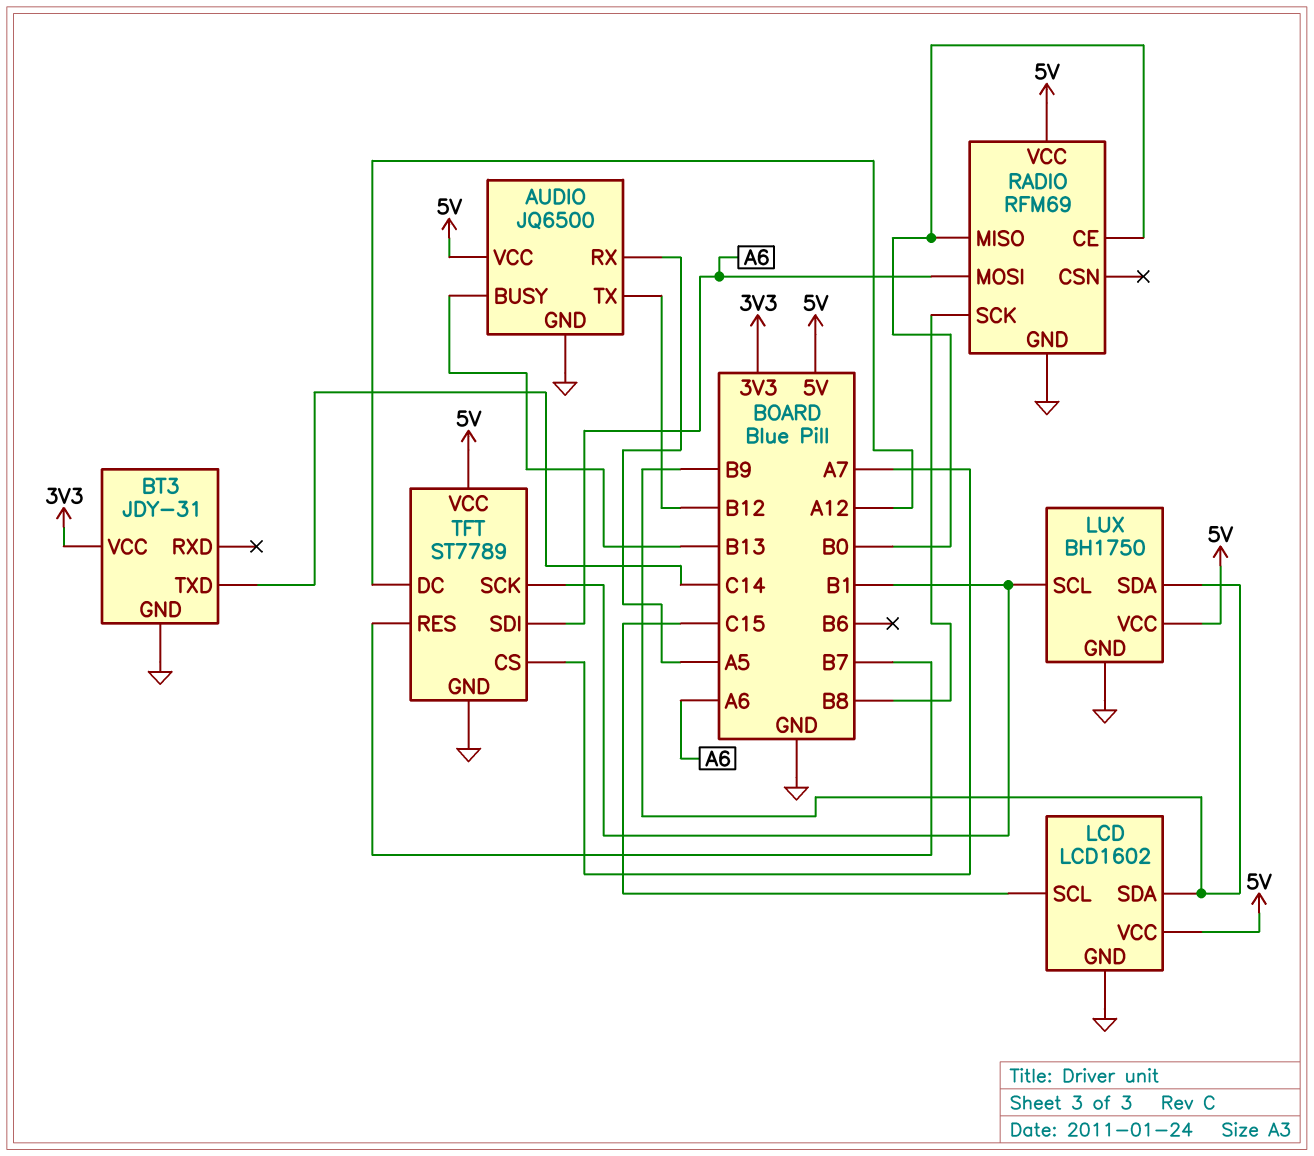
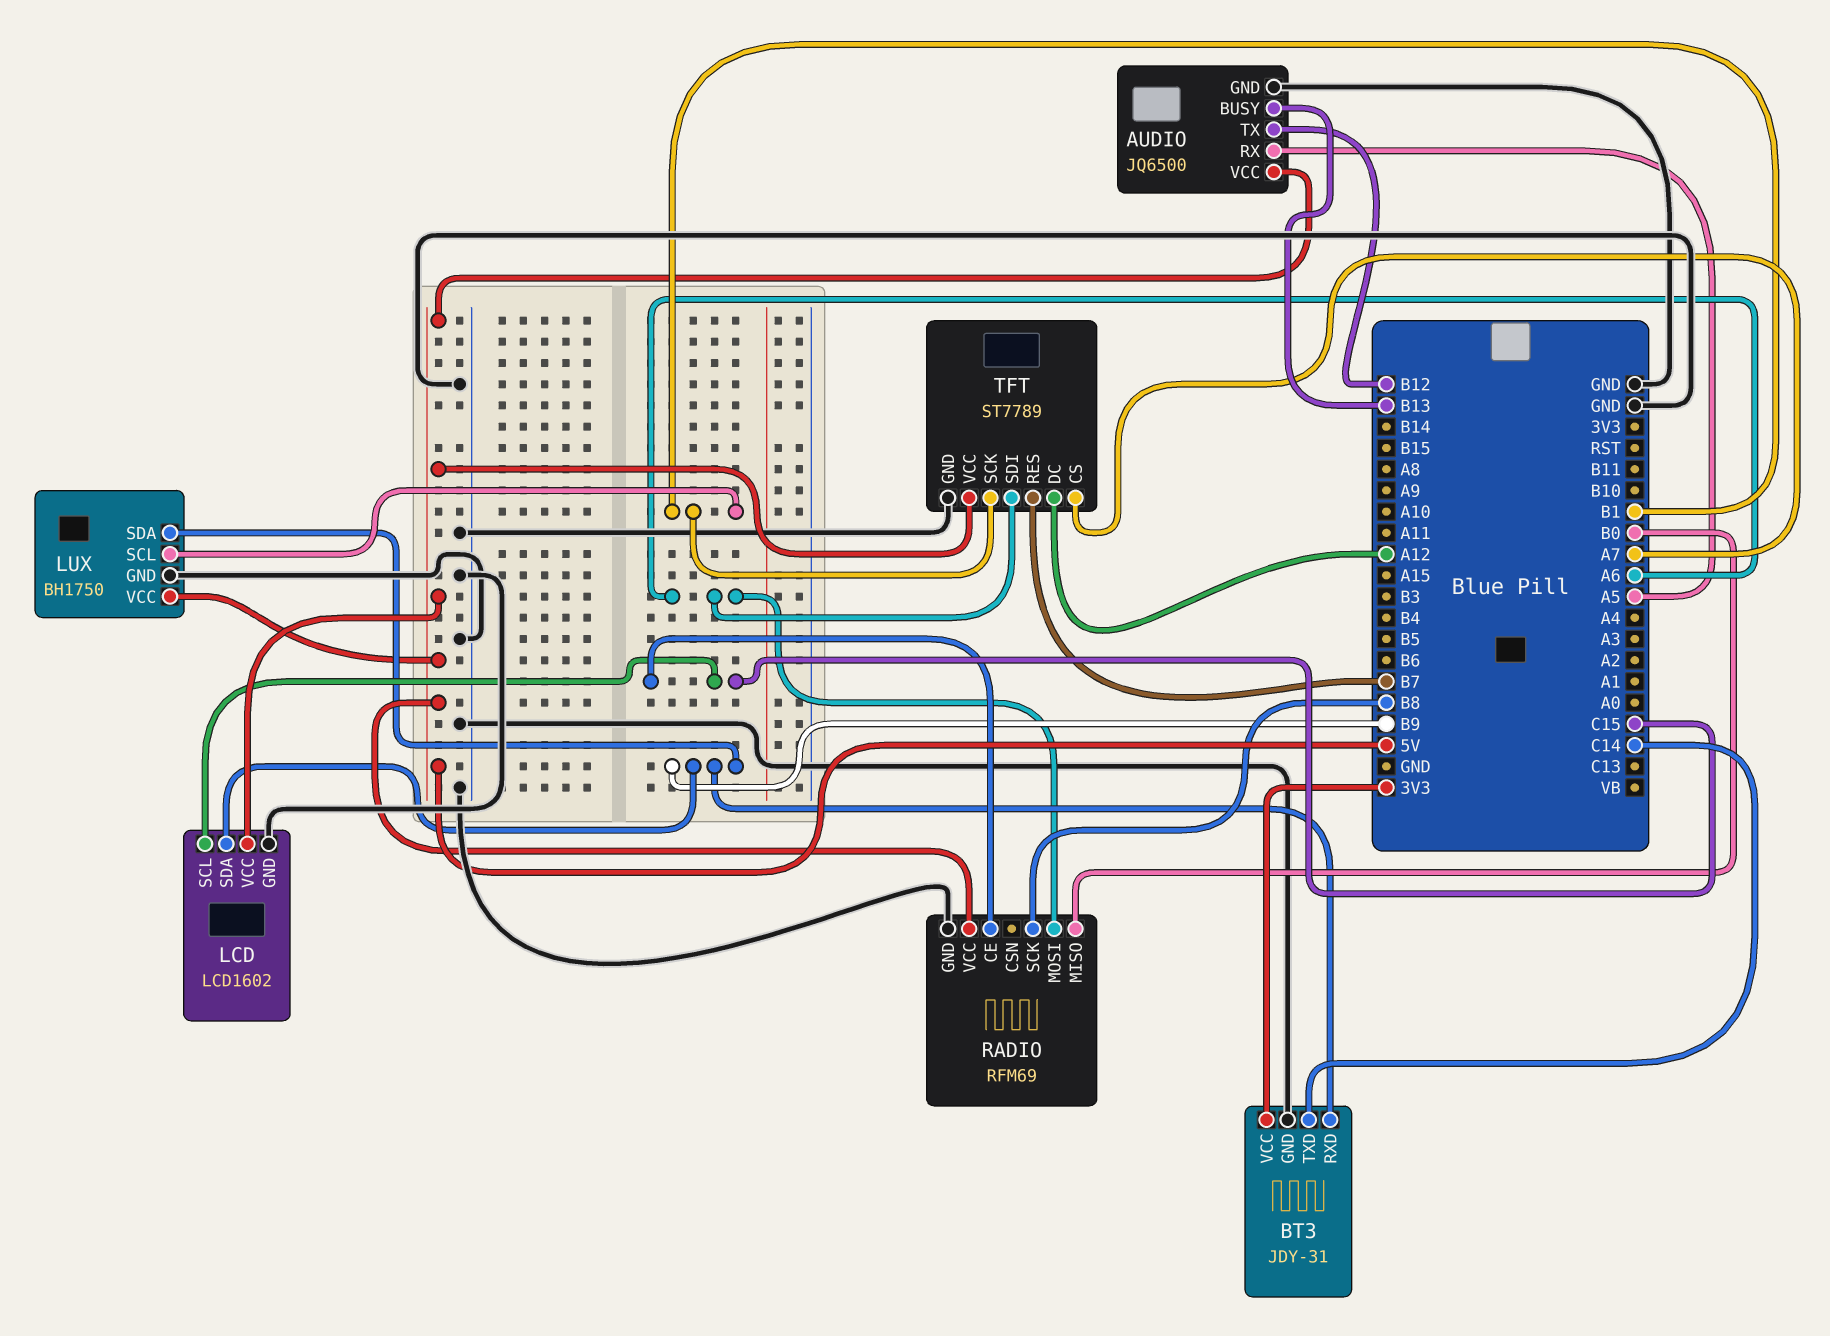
BT3 pin RXD: none -> B9
RADIO pin CE: B0 -> C15

